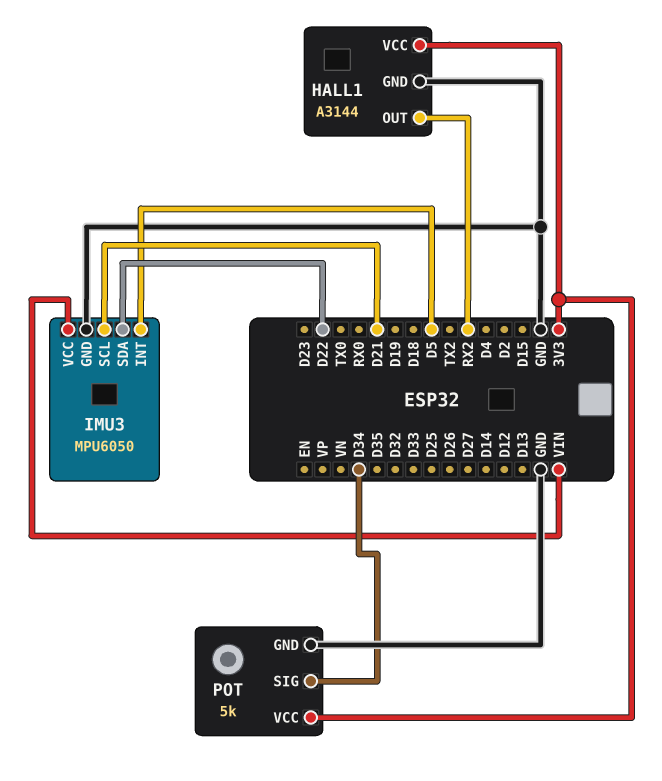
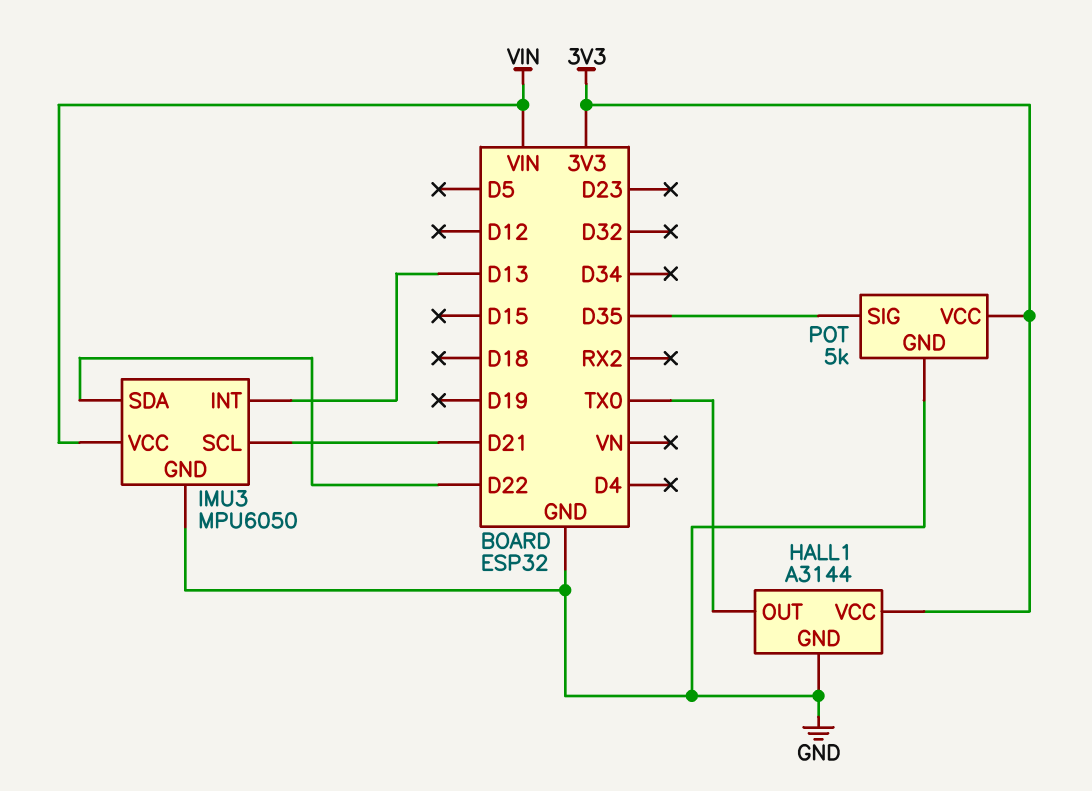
HALL1 pin OUT: RX2 -> TX0
IMU3 pin INT: D5 -> D13
POT pin SIG: D34 -> D35

